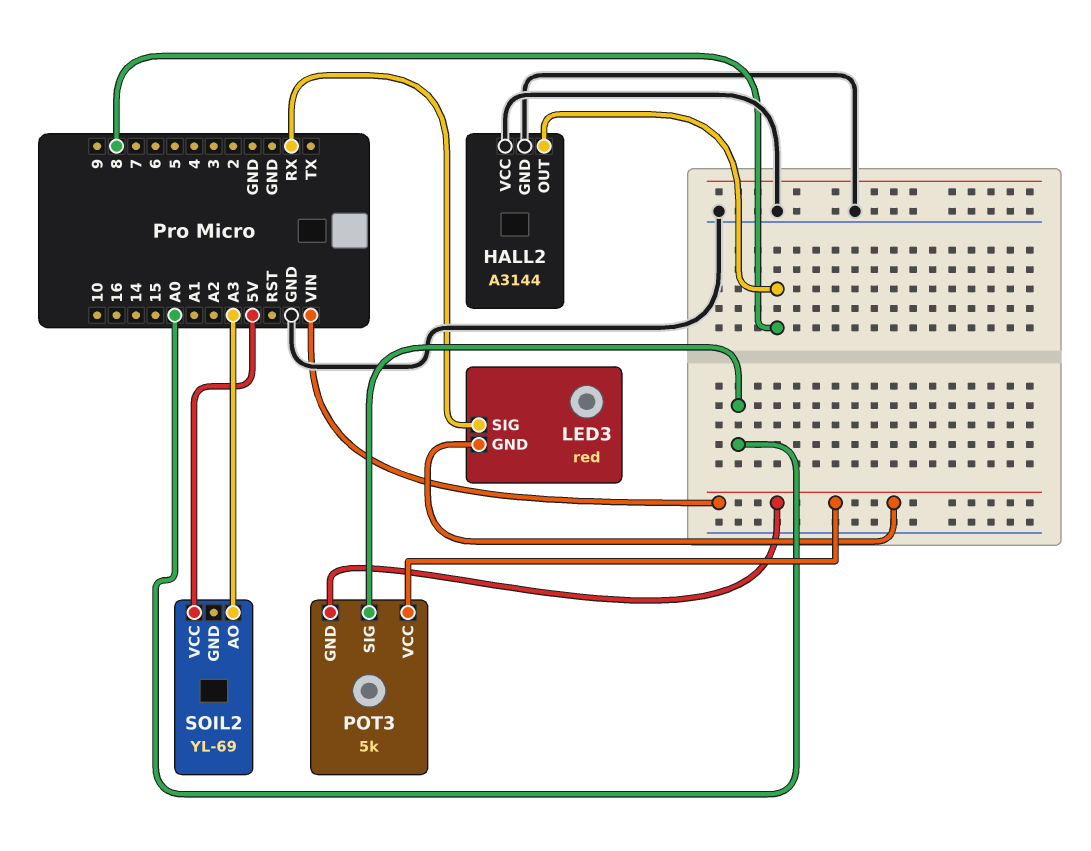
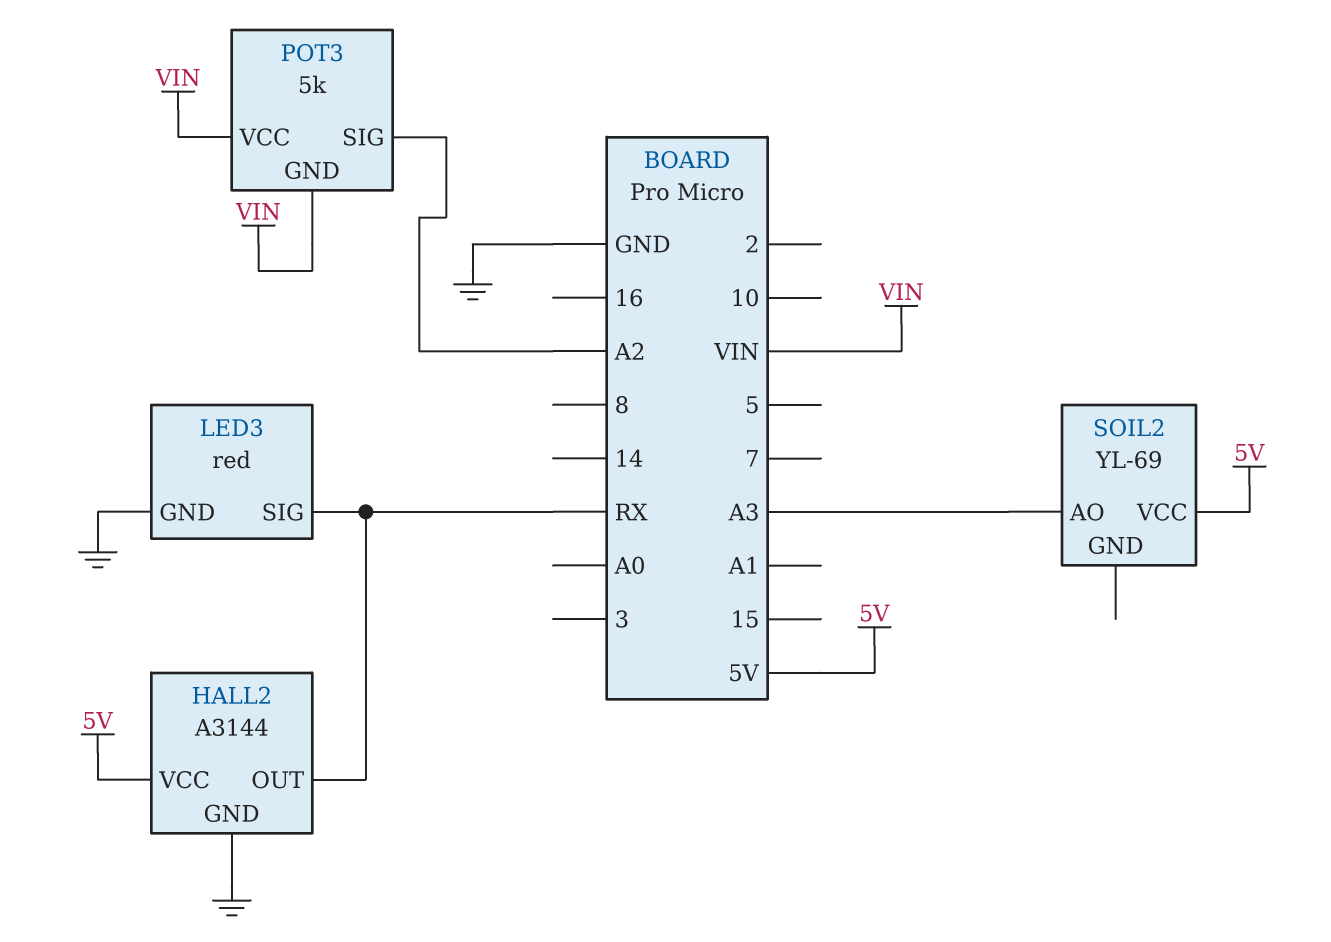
HALL2 pin OUT: 8 -> RX
HALL2 pin VCC: GND -> 5V
LED3 pin GND: VIN -> GND
POT3 pin SIG: A0 -> A2

